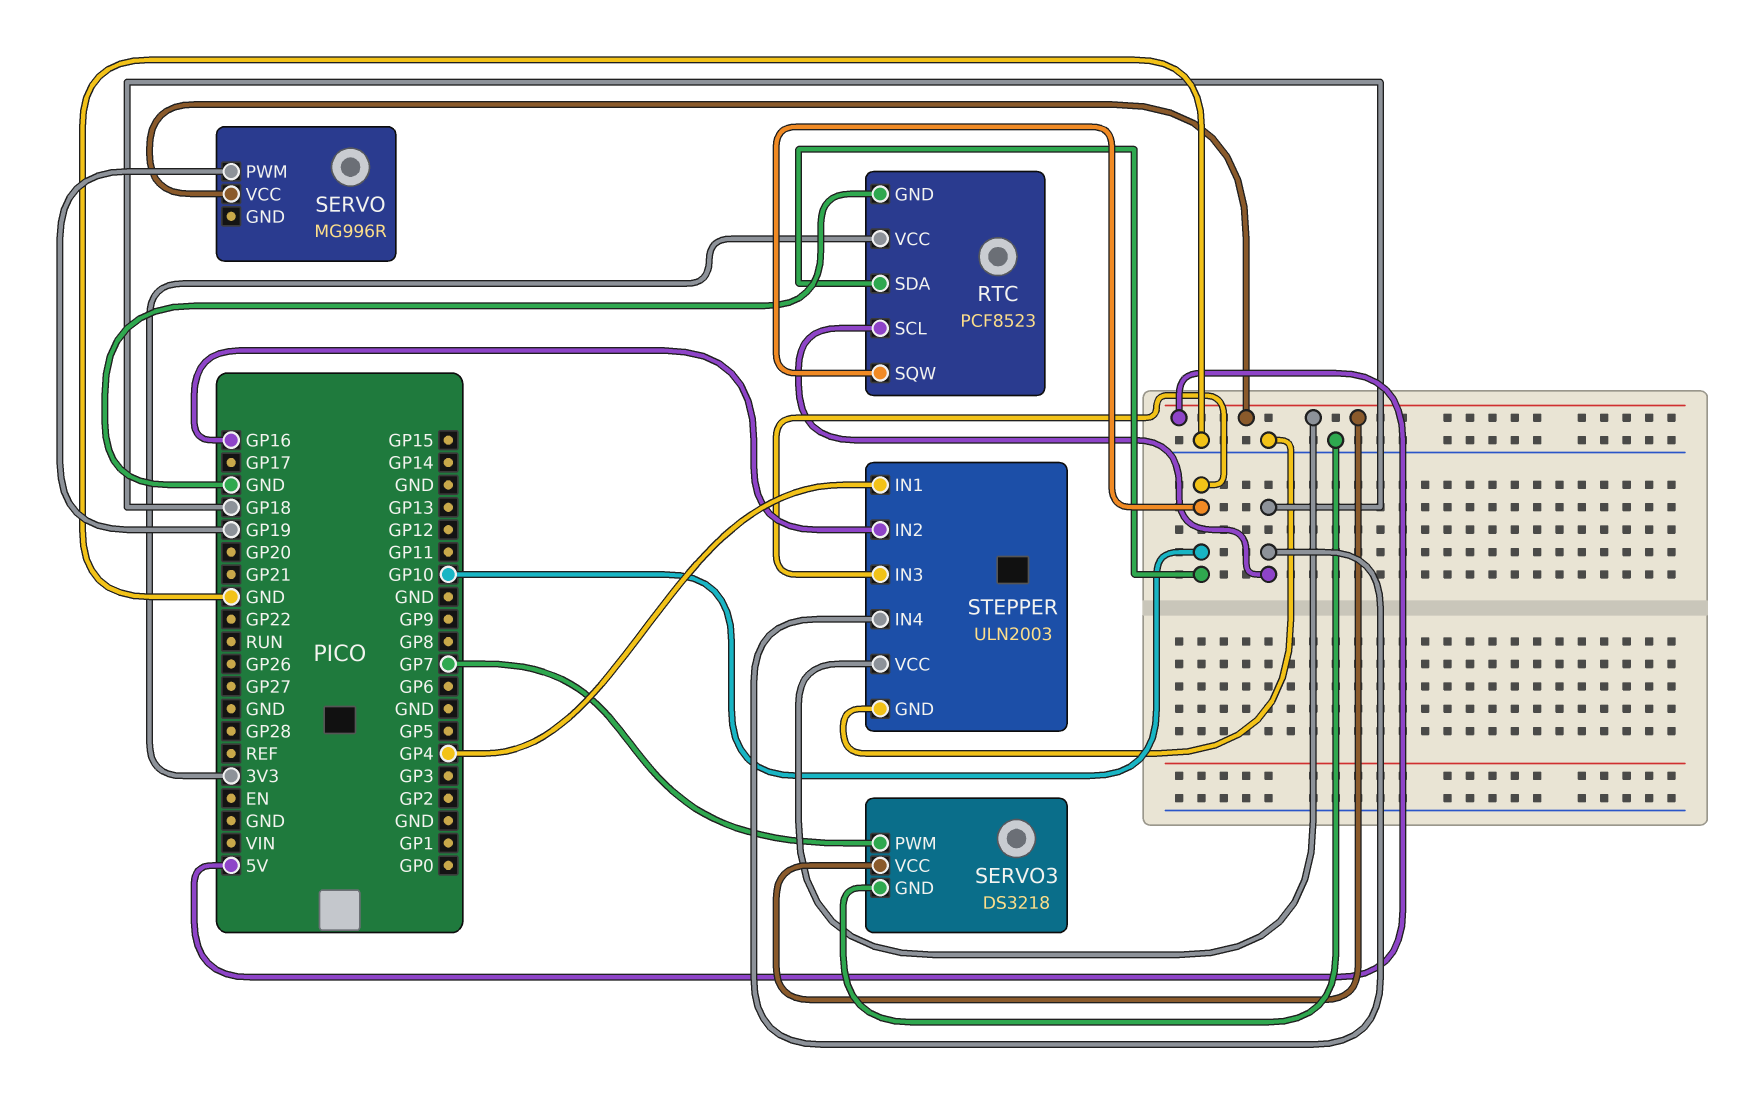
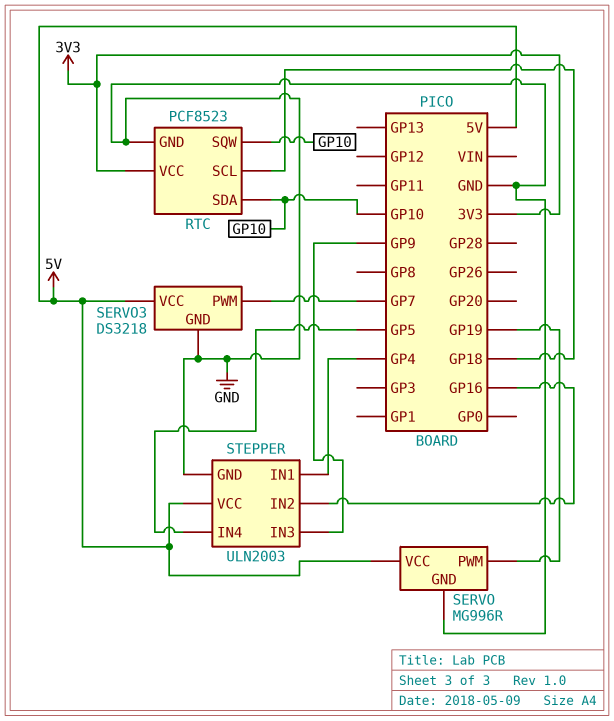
SERVO pin GND: none -> GND
STEPPER pin IN3: GP10 -> GP9
STEPPER pin IN4: GP18 -> GP5

